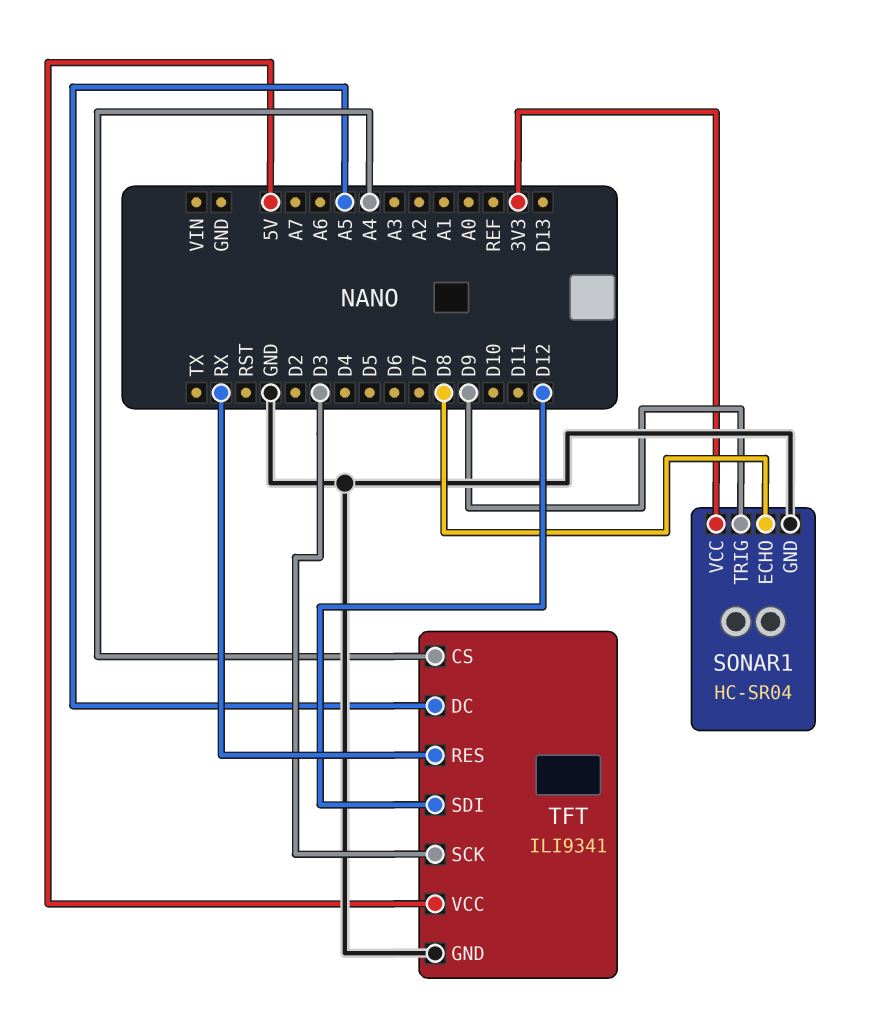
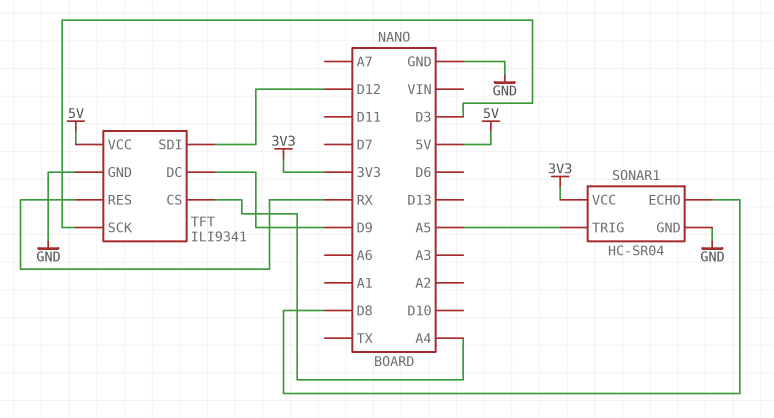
SONAR1 pin TRIG: D9 -> A5
TFT pin DC: A5 -> D9

